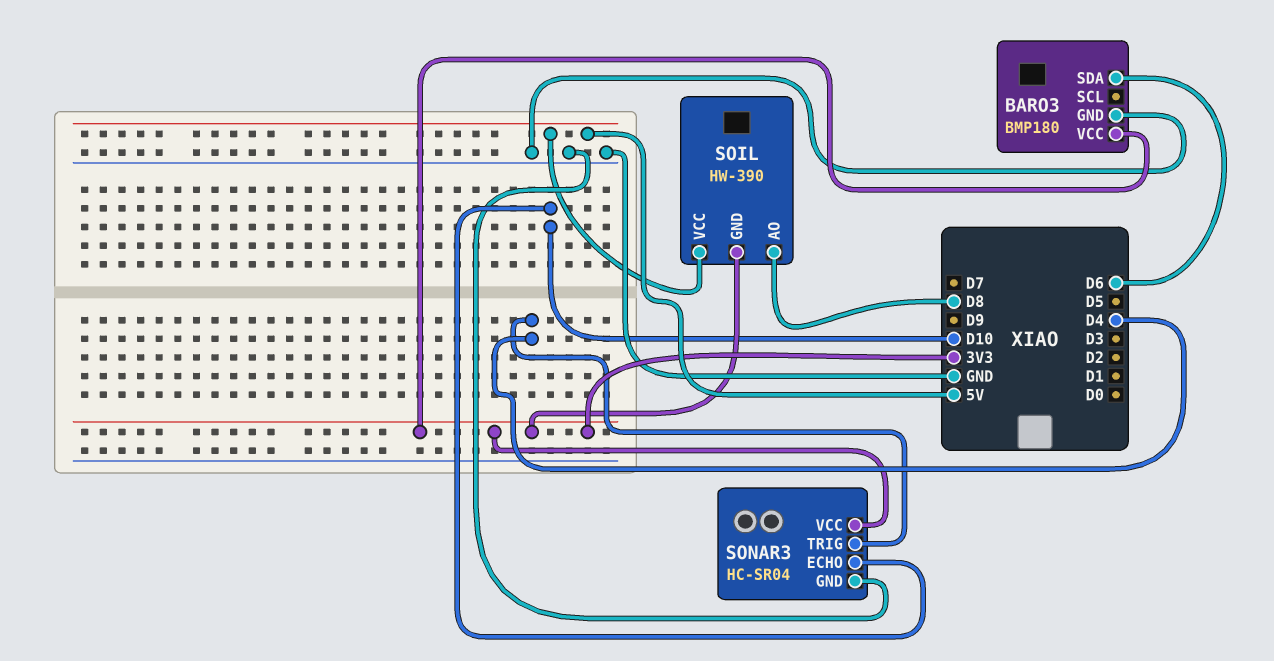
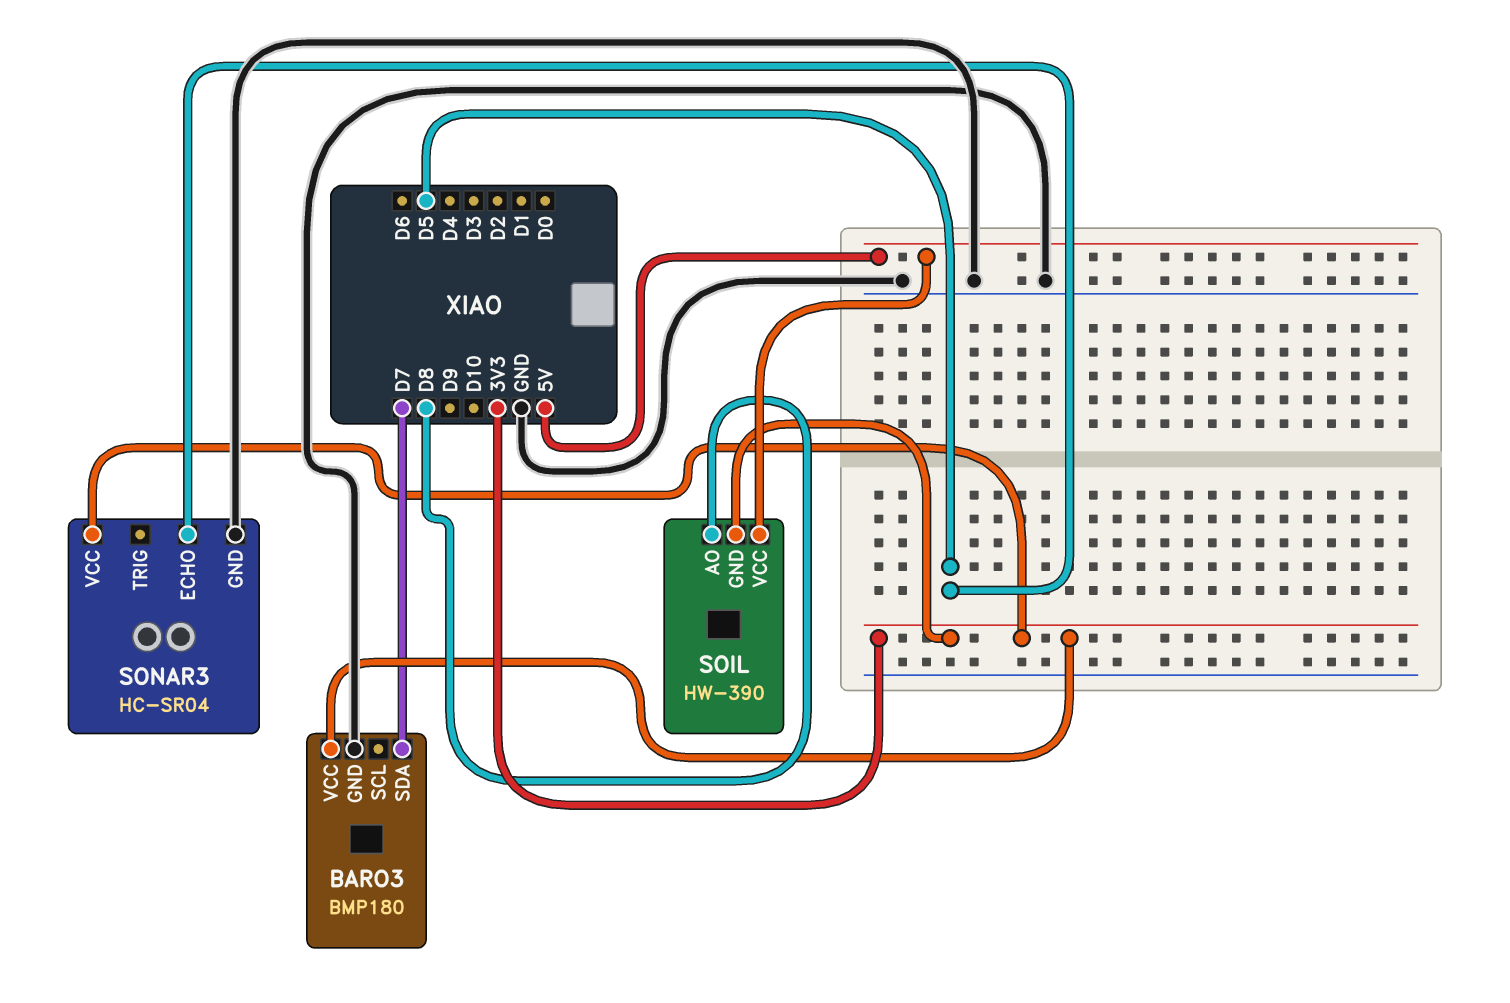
BARO3 pin SDA: D6 -> D7
SONAR3 pin ECHO: D10 -> D5
SONAR3 pin TRIG: D4 -> none

